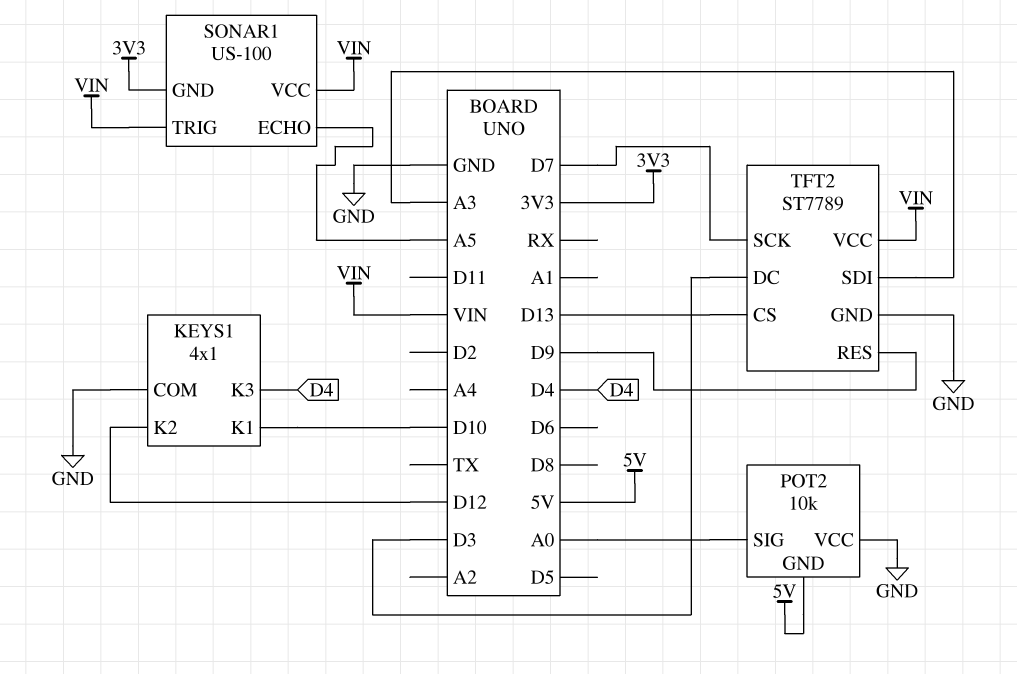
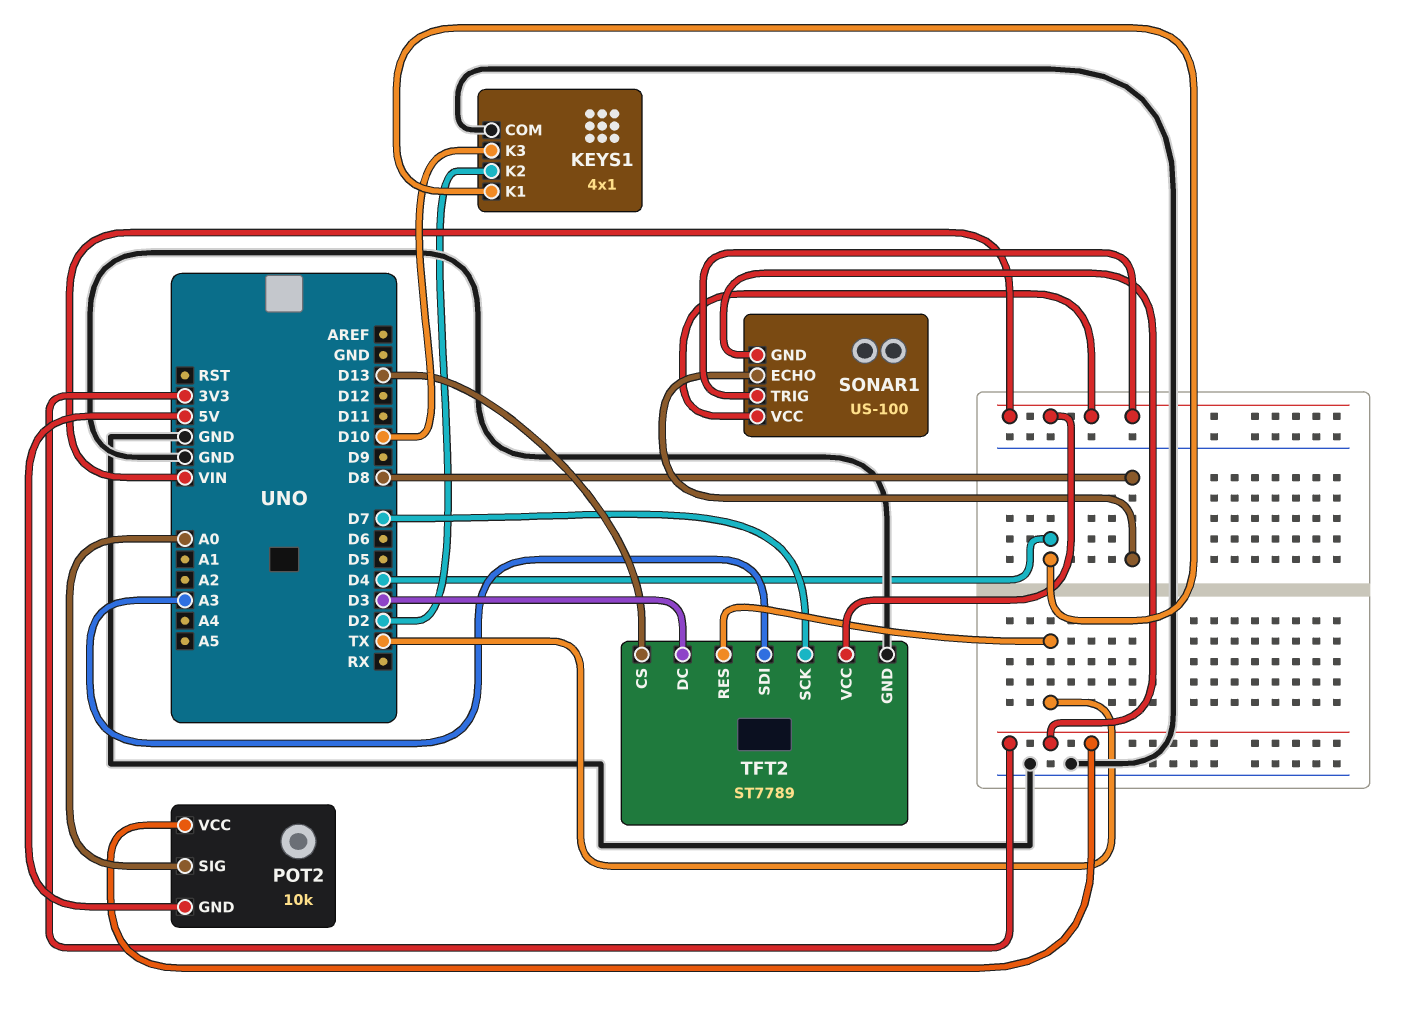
KEYS1 pin K1: D10 -> D4
KEYS1 pin K2: D12 -> D2
KEYS1 pin K3: D4 -> D10
POT2 pin VCC: GND -> 3V3
SONAR1 pin ECHO: A5 -> D8
TFT2 pin RES: D9 -> TX

